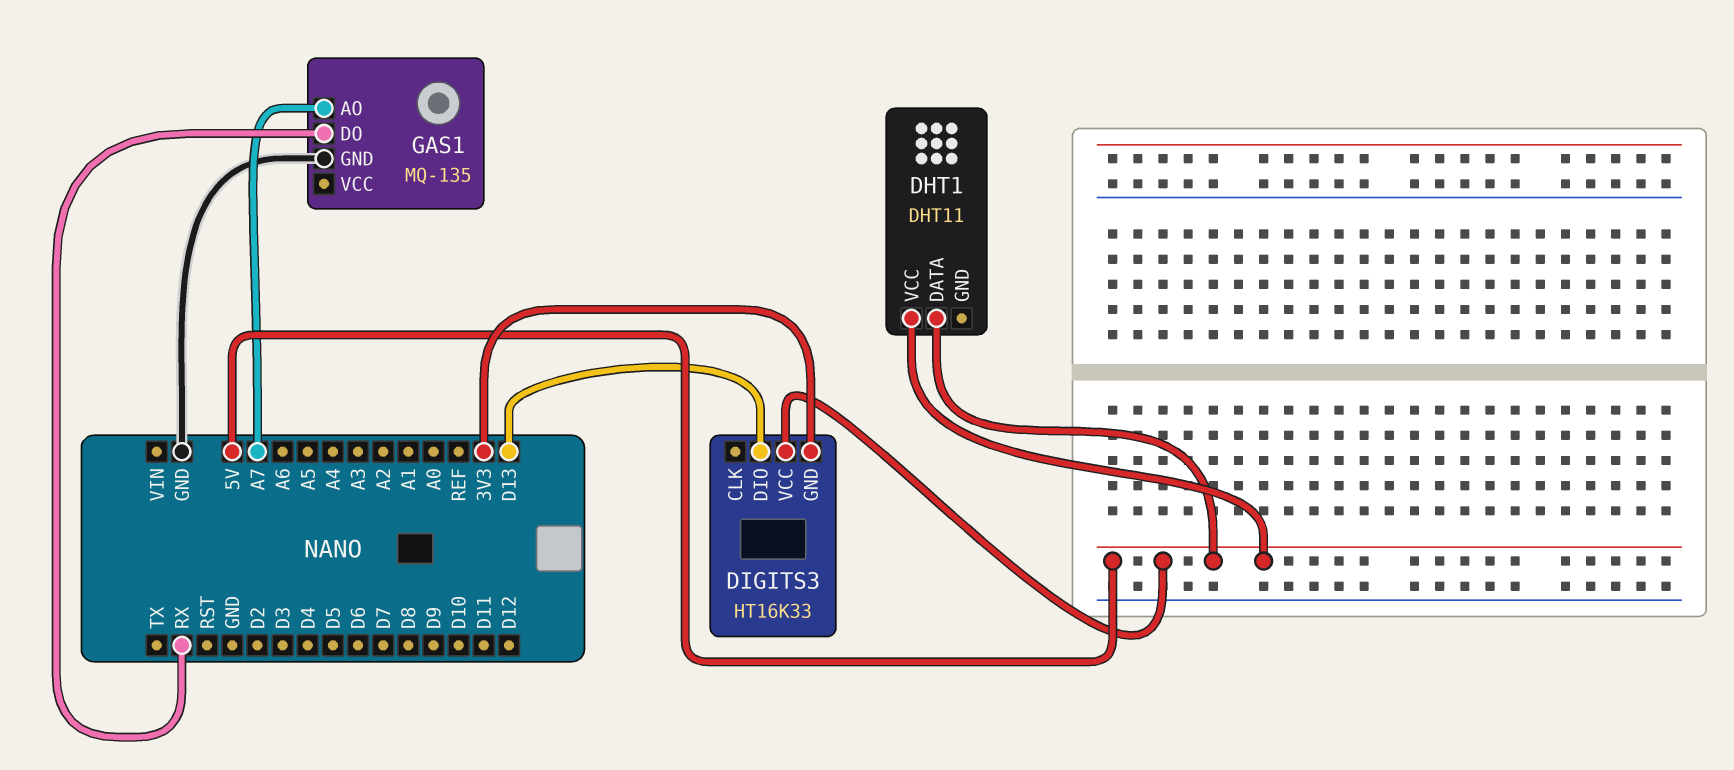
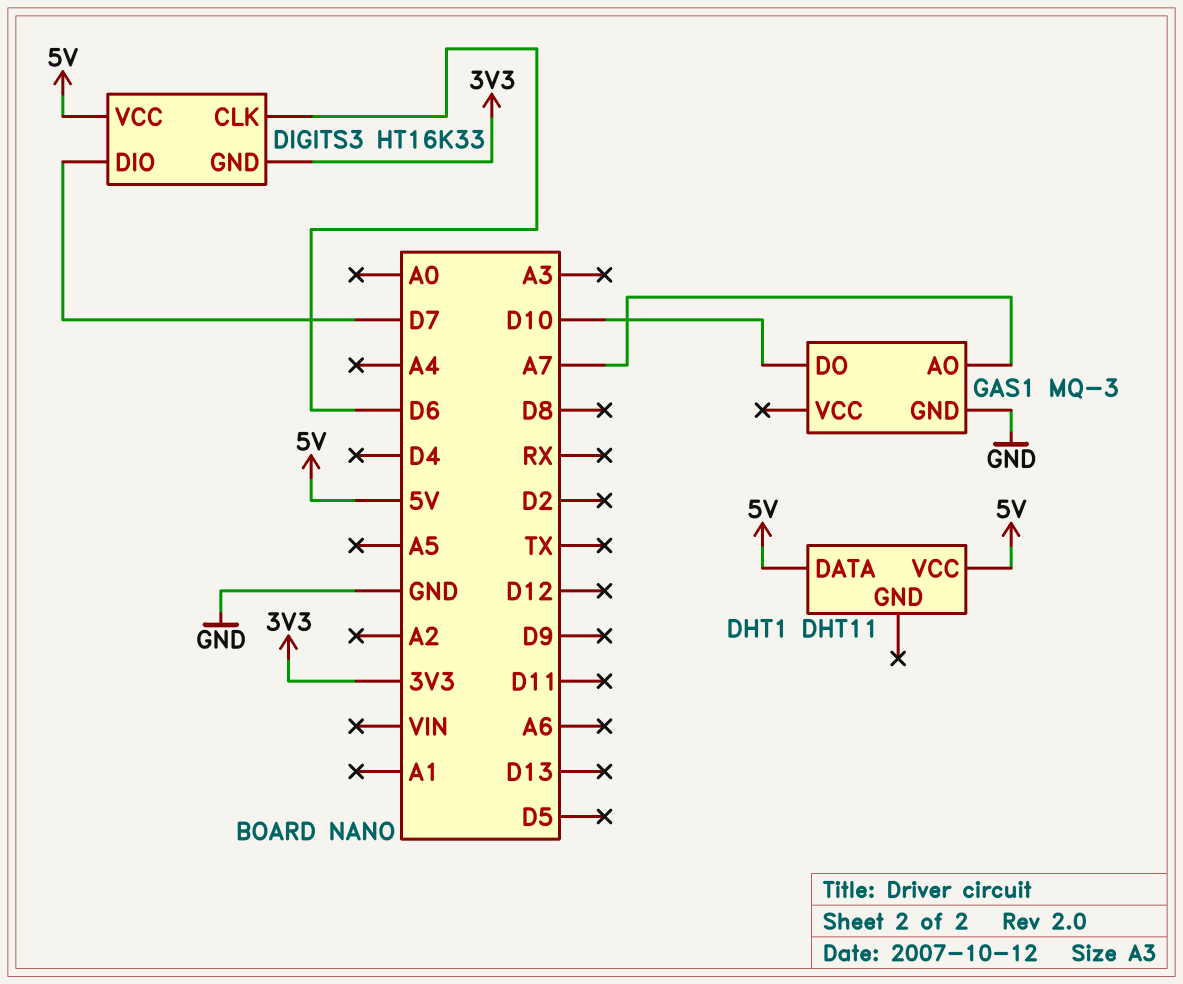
DIGITS3 pin CLK: none -> D6
DIGITS3 pin DIO: D13 -> D7
GAS1: MQ-135 -> MQ-3
GAS1 pin DO: RX -> D10

